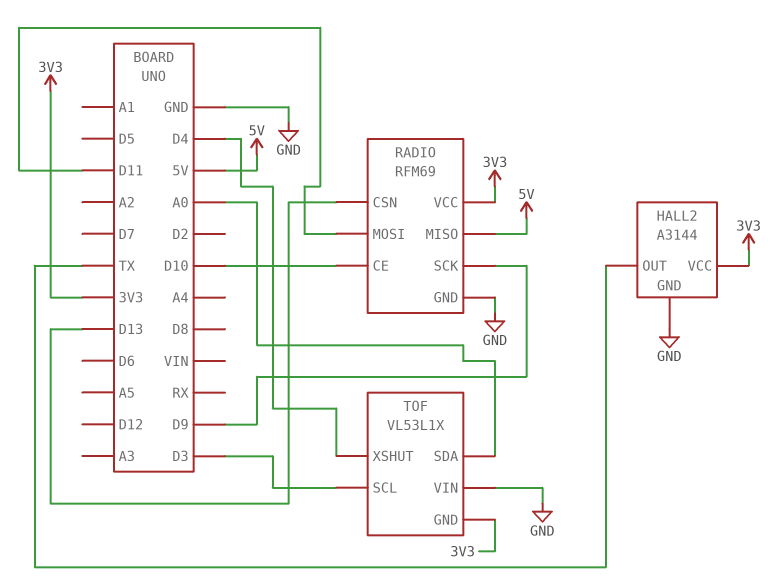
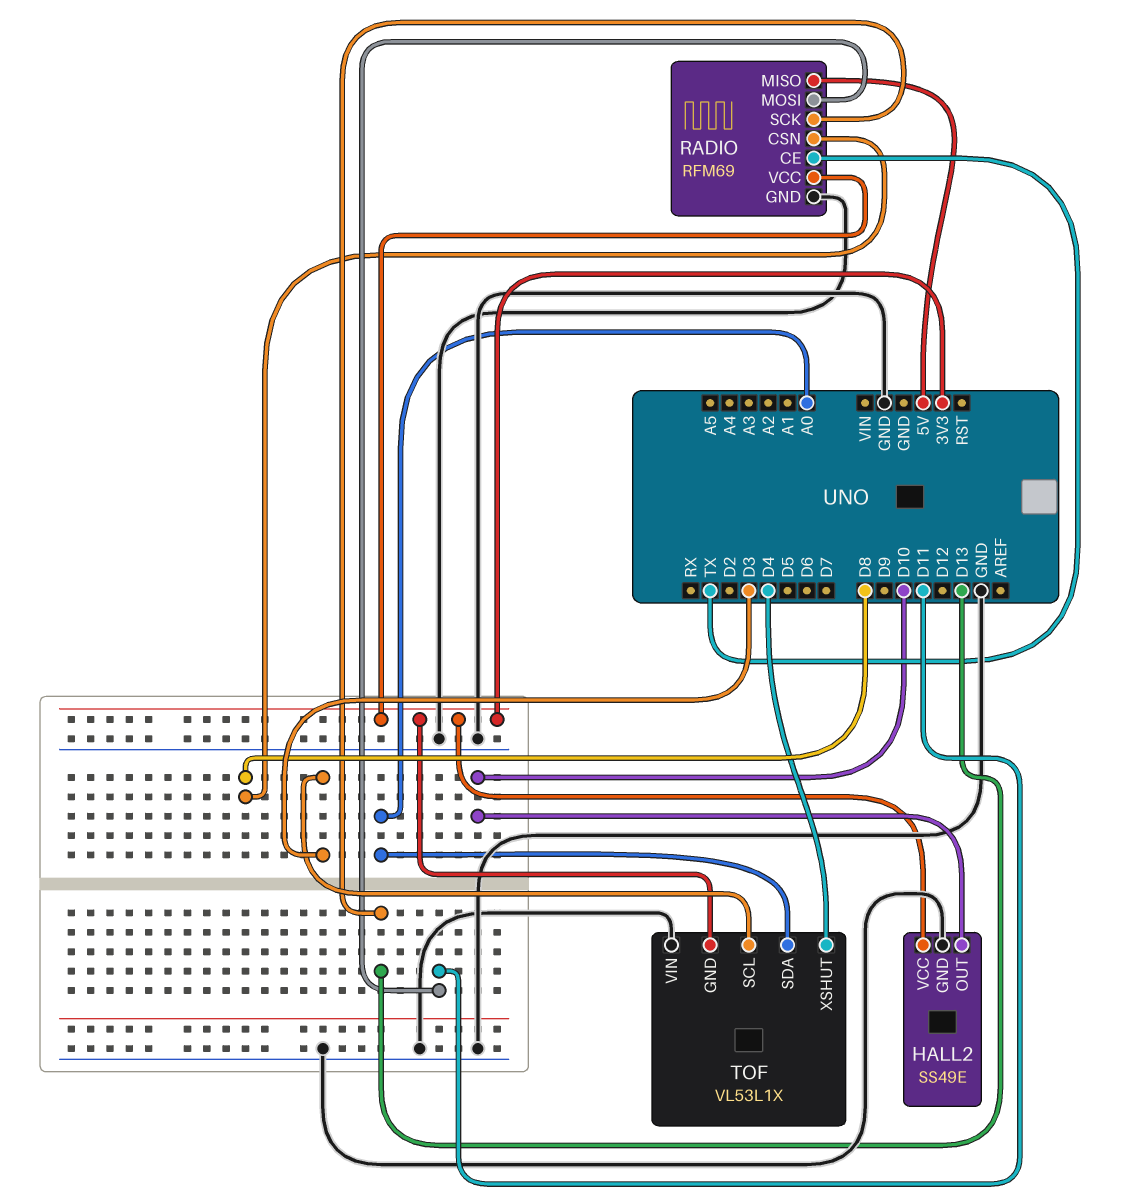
HALL2: A3144 -> SS49E
HALL2 pin OUT: TX -> D10
RADIO pin CE: D10 -> TX
RADIO pin CSN: D13 -> D8
RADIO pin SCK: D9 -> D13

